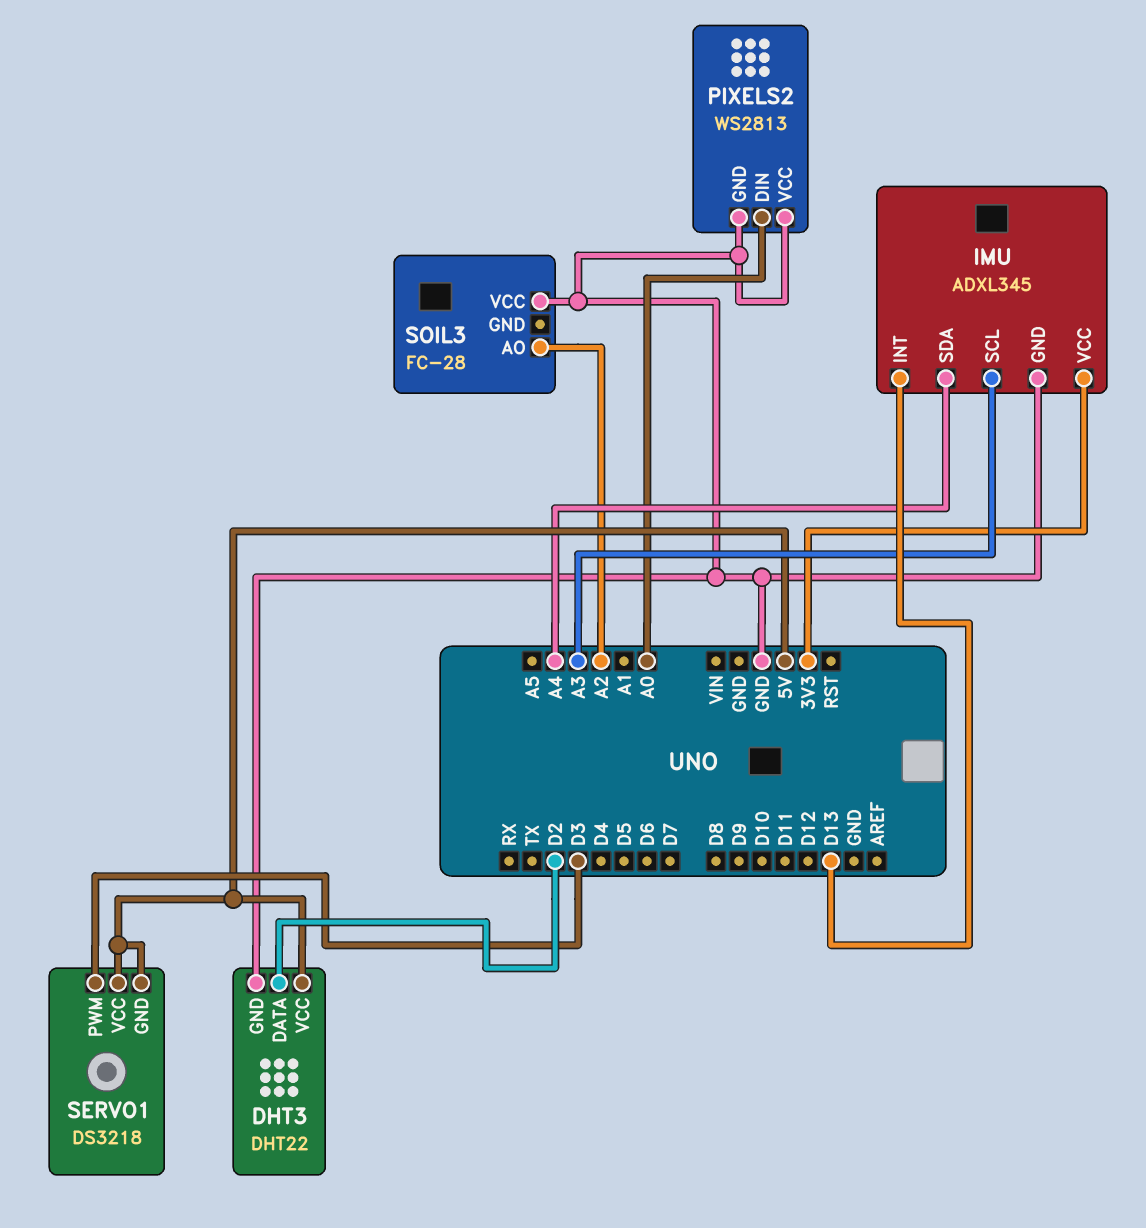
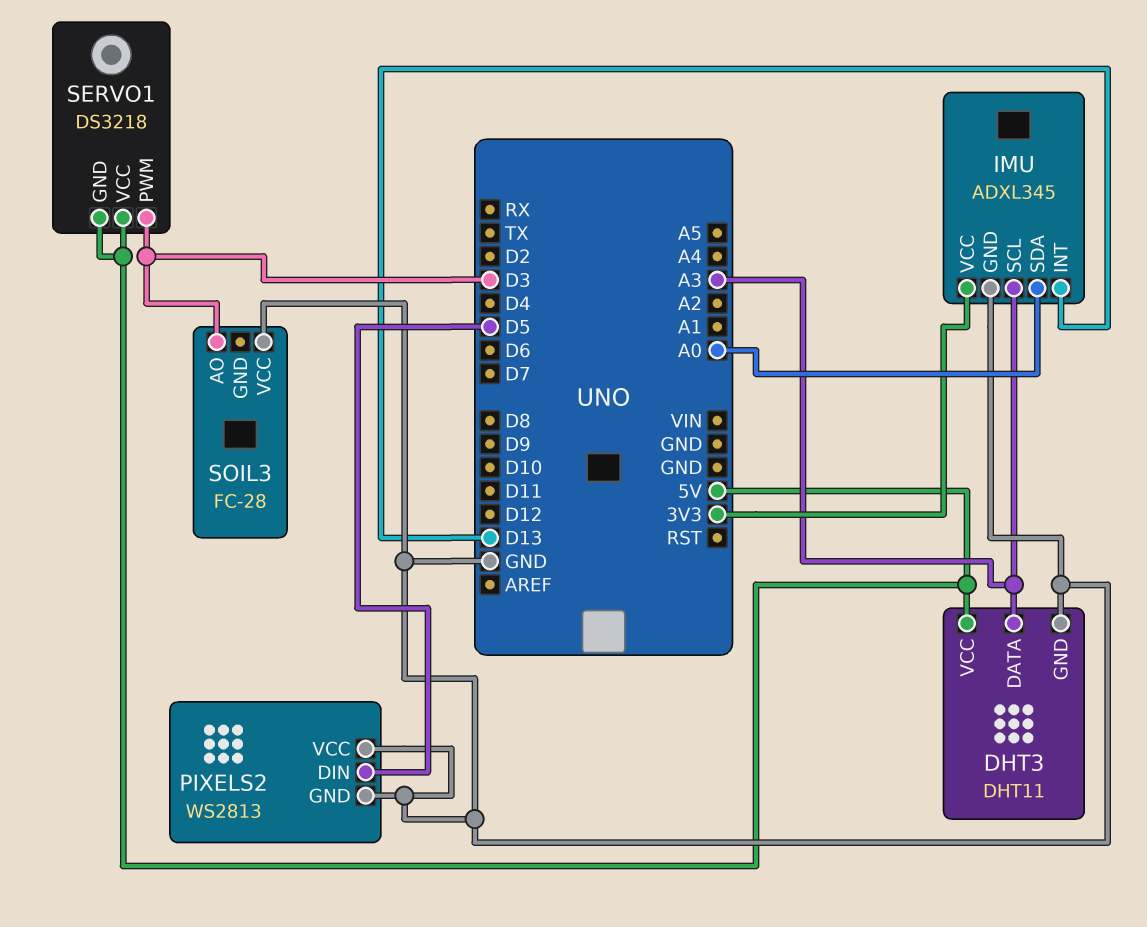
DHT3: DHT22 -> DHT11
DHT3 pin DATA: D2 -> A3
IMU pin SDA: A4 -> A0
PIXELS2 pin DIN: A0 -> D5
SOIL3 pin AO: A2 -> D3

